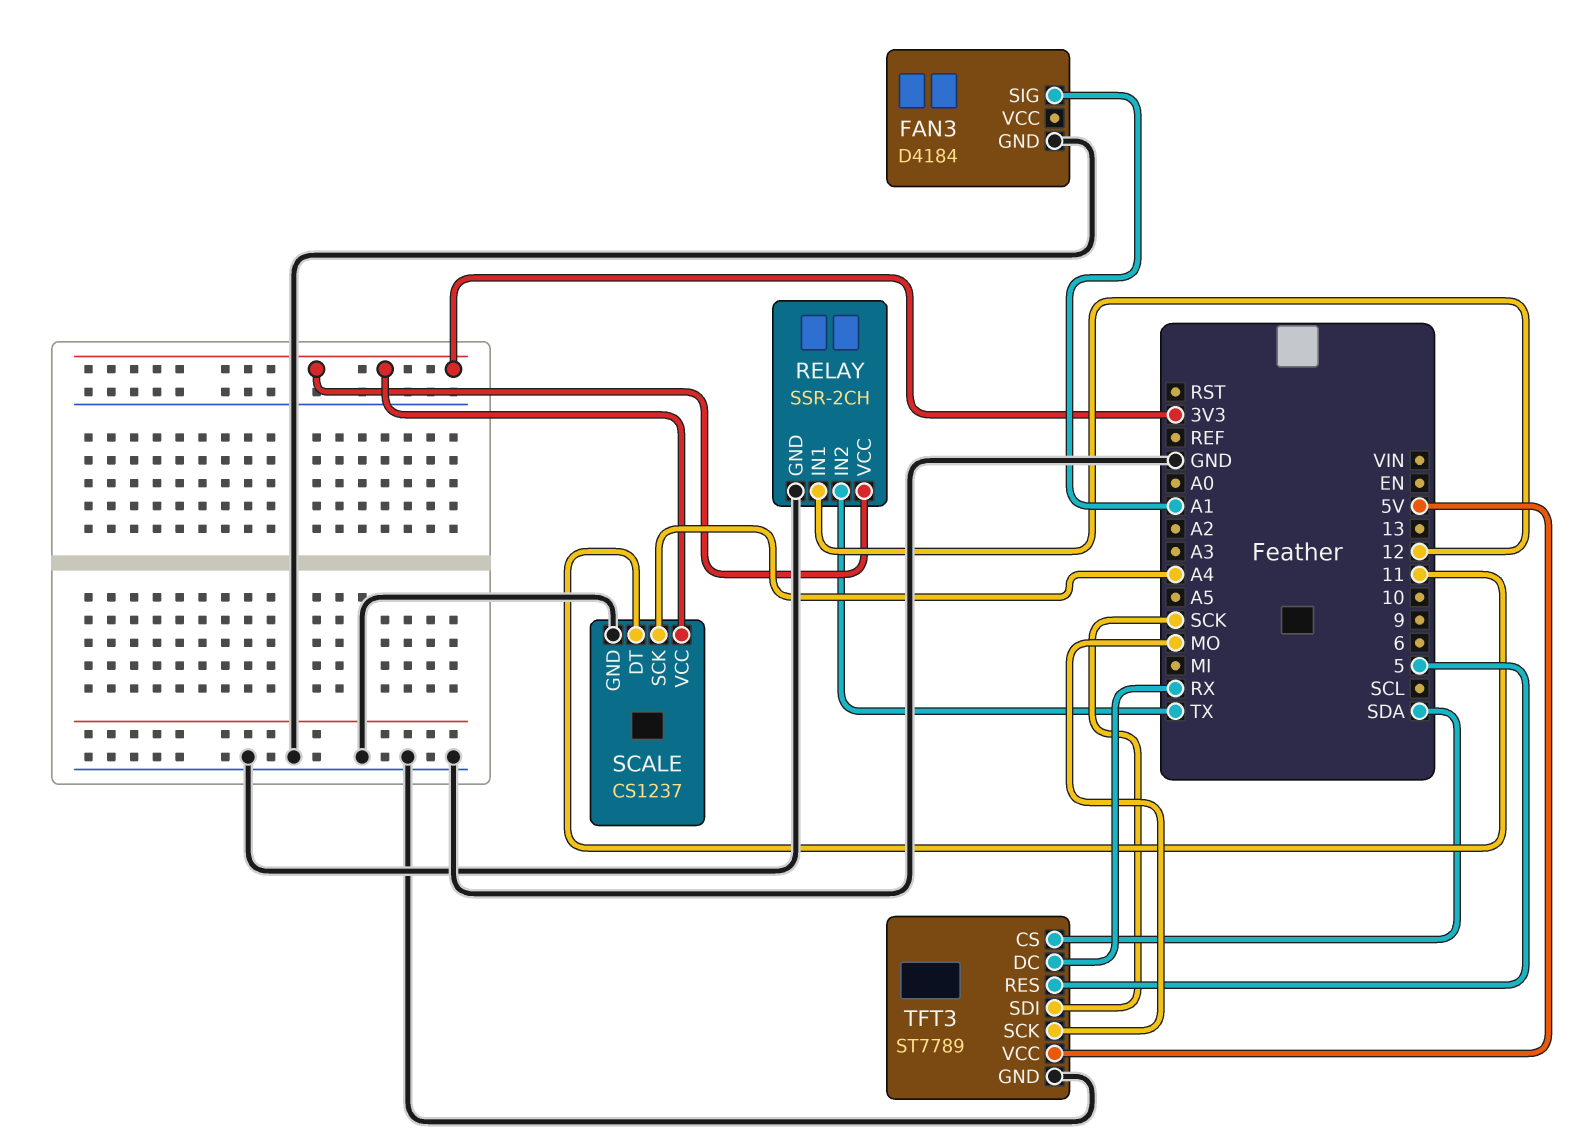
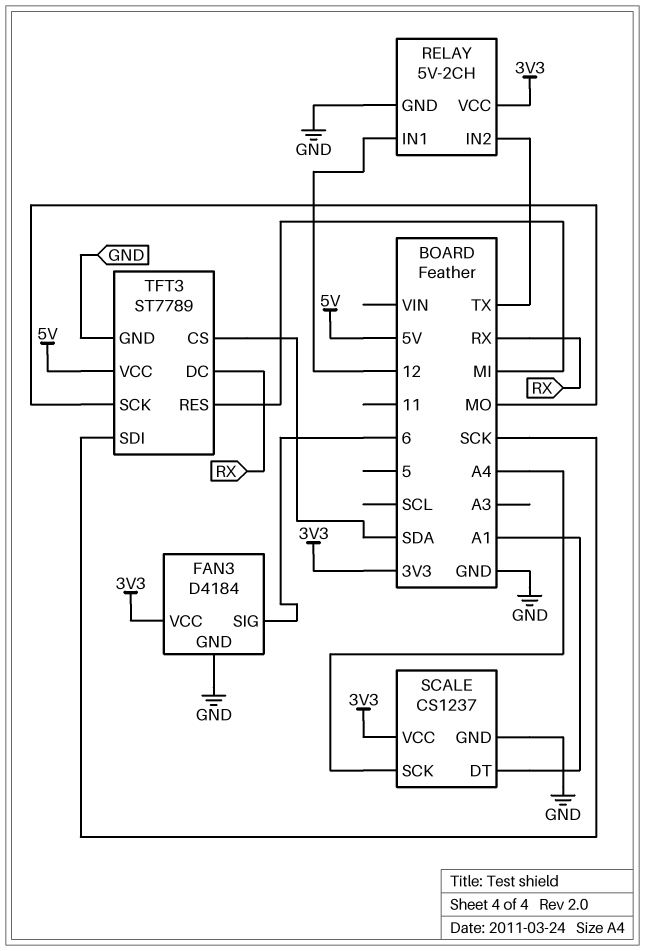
FAN3 pin SIG: A1 -> 6
FAN3 pin VCC: none -> 3V3
RELAY: SSR-2CH -> 5V-2CH
SCALE pin DT: 11 -> A1
TFT3 pin RES: 5 -> MI

